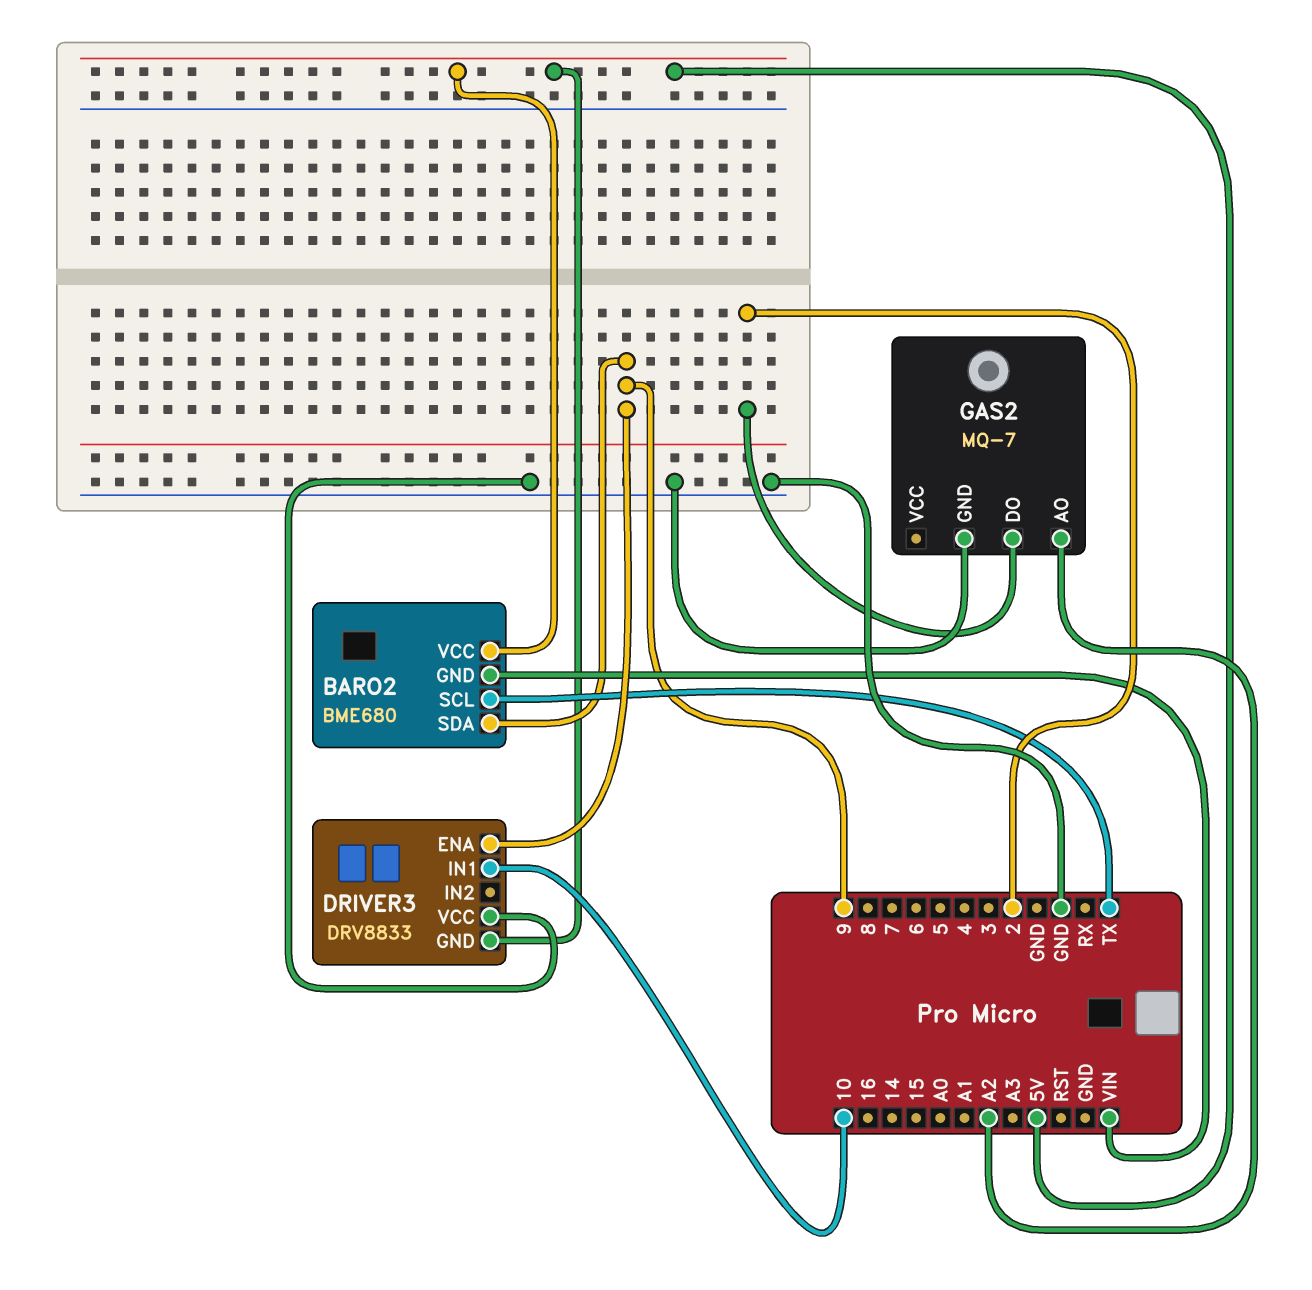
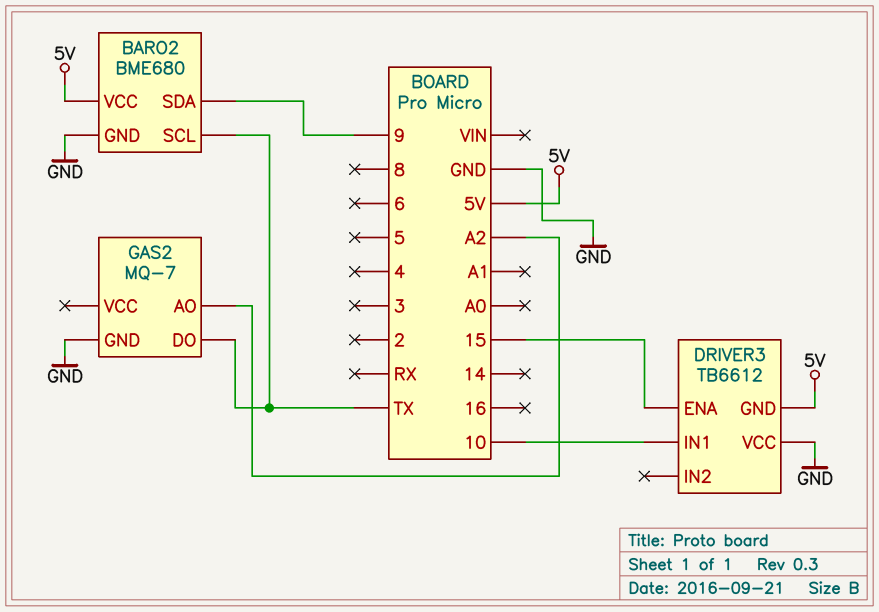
BARO2 pin GND: VIN -> GND
DRIVER3: DRV8833 -> TB6612
DRIVER3 pin ENA: 9 -> 15
GAS2 pin DO: 2 -> TX

